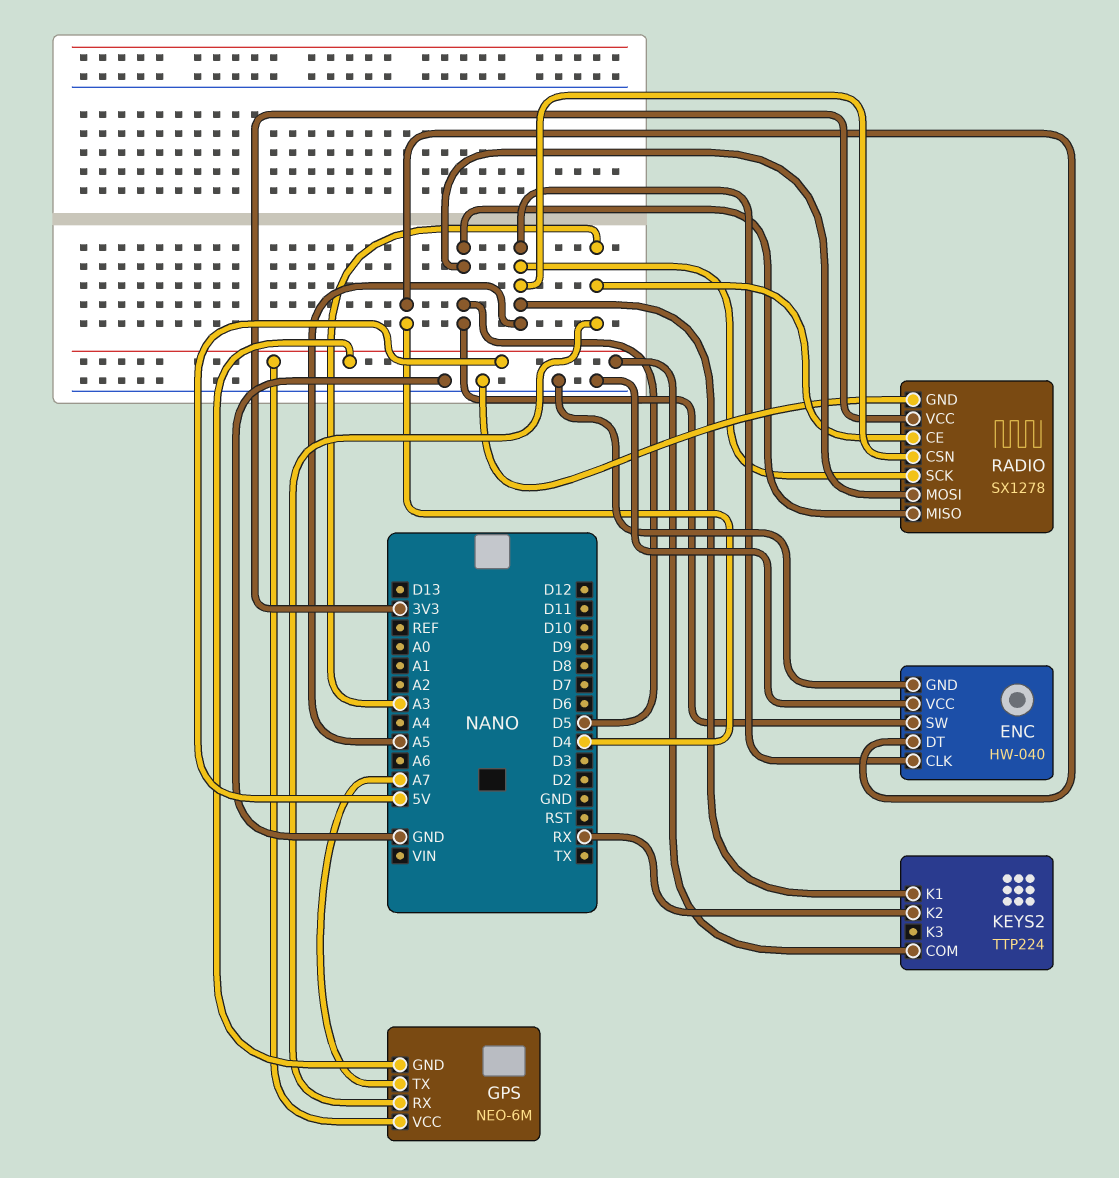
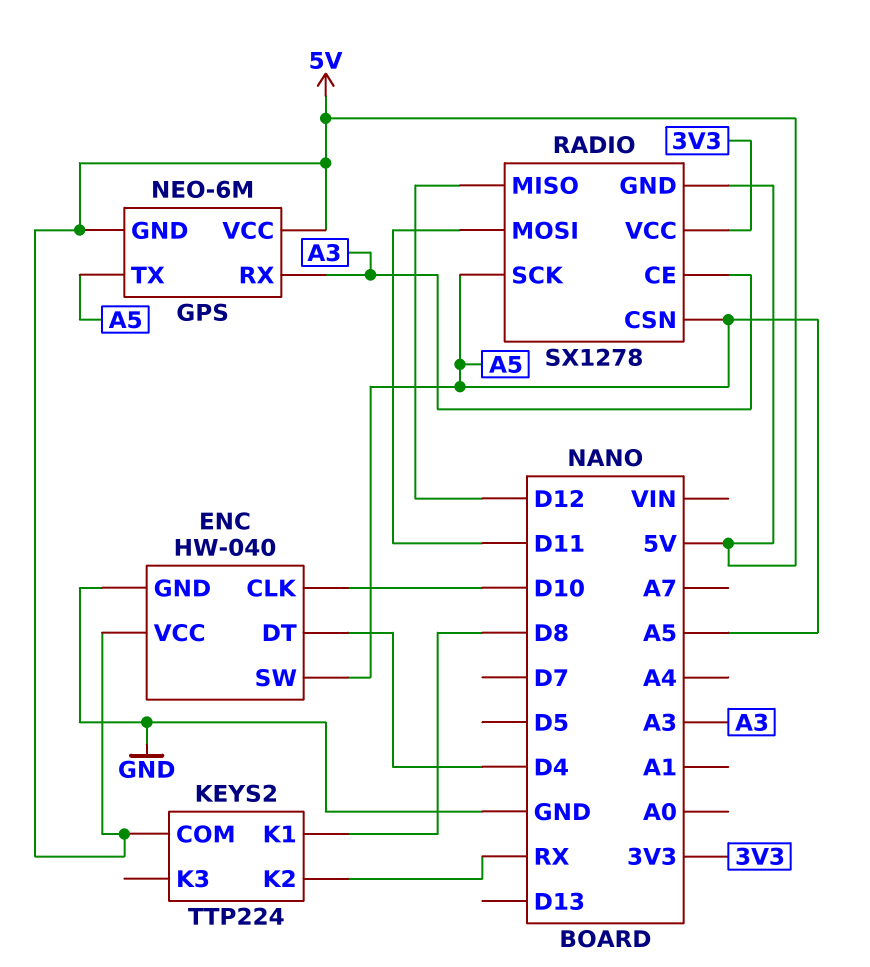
ENC pin CLK: A5 -> D10
ENC pin SW: D5 -> A5
ENC pin VCC: GND -> 5V
GPS pin TX: A7 -> A5
KEYS2 pin K1: A5 -> D8
RADIO pin GND: GND -> 5V
RADIO pin MISO: D5 -> D12
RADIO pin MOSI: D5 -> D11

